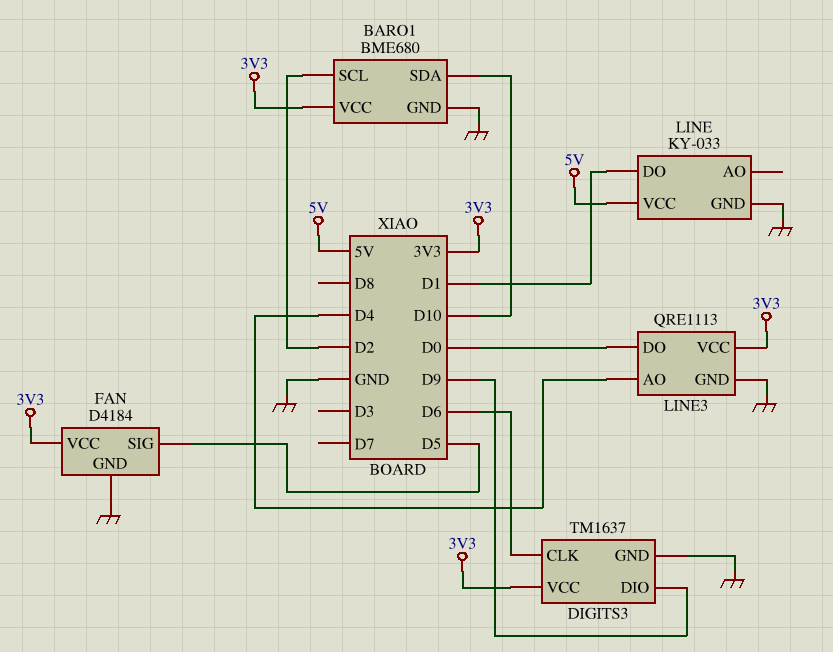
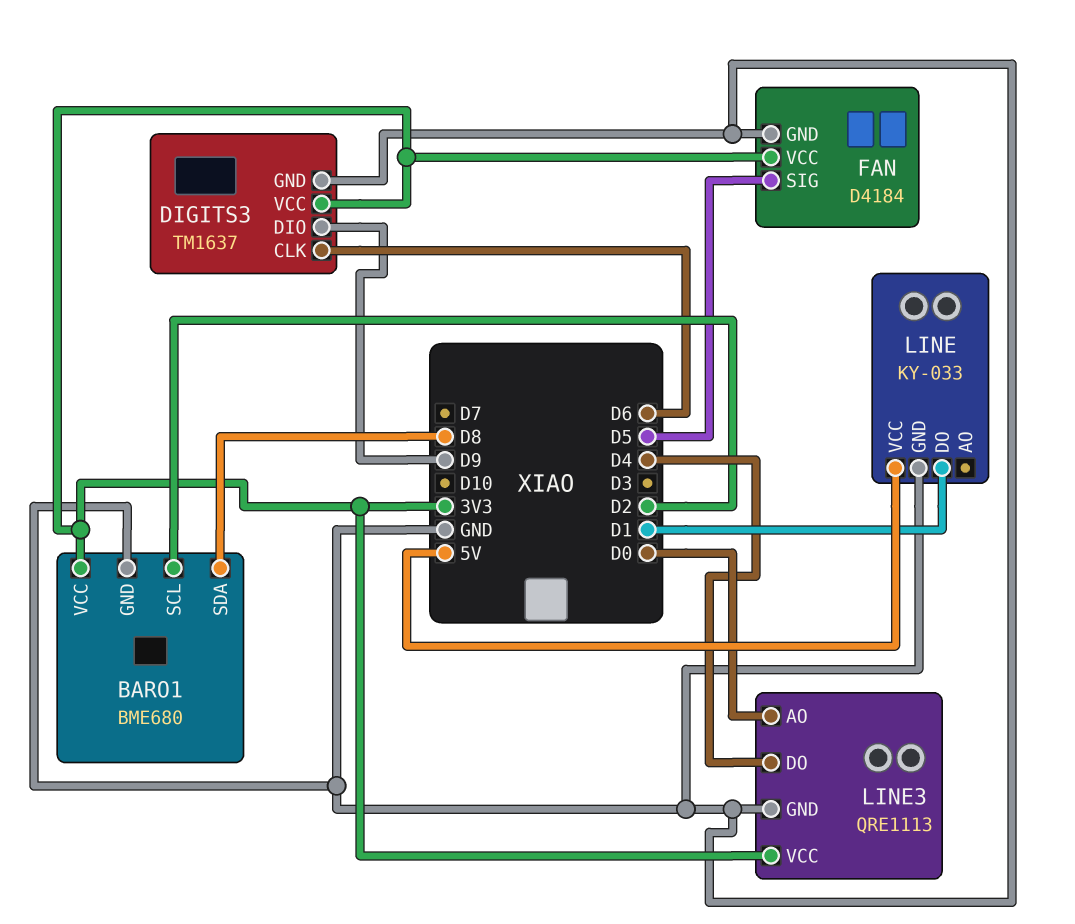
BARO1 pin SDA: D10 -> D8
LINE3 pin AO: D4 -> D0
LINE3 pin DO: D0 -> D4

